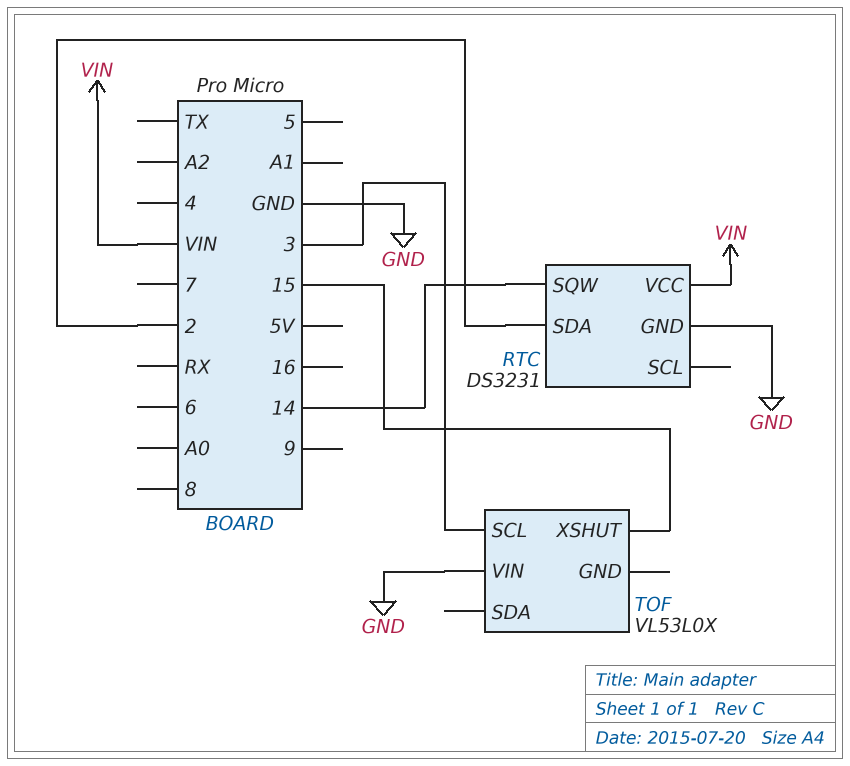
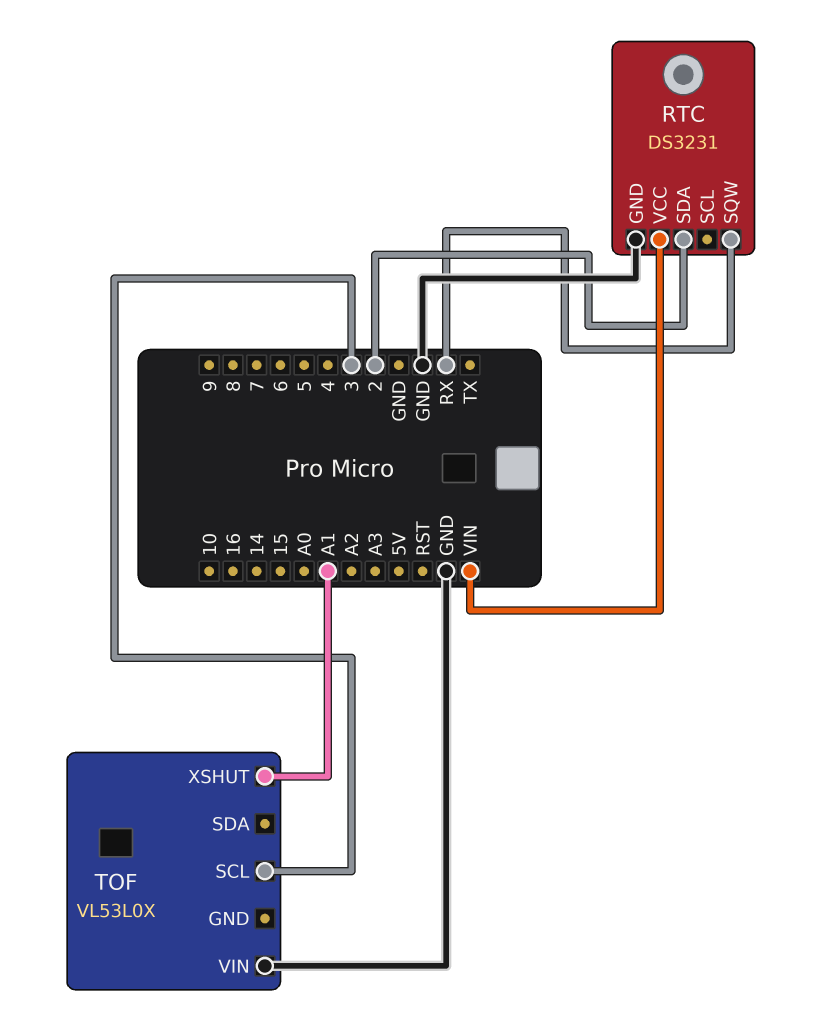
RTC pin SQW: 14 -> RX
TOF pin XSHUT: 15 -> A1

